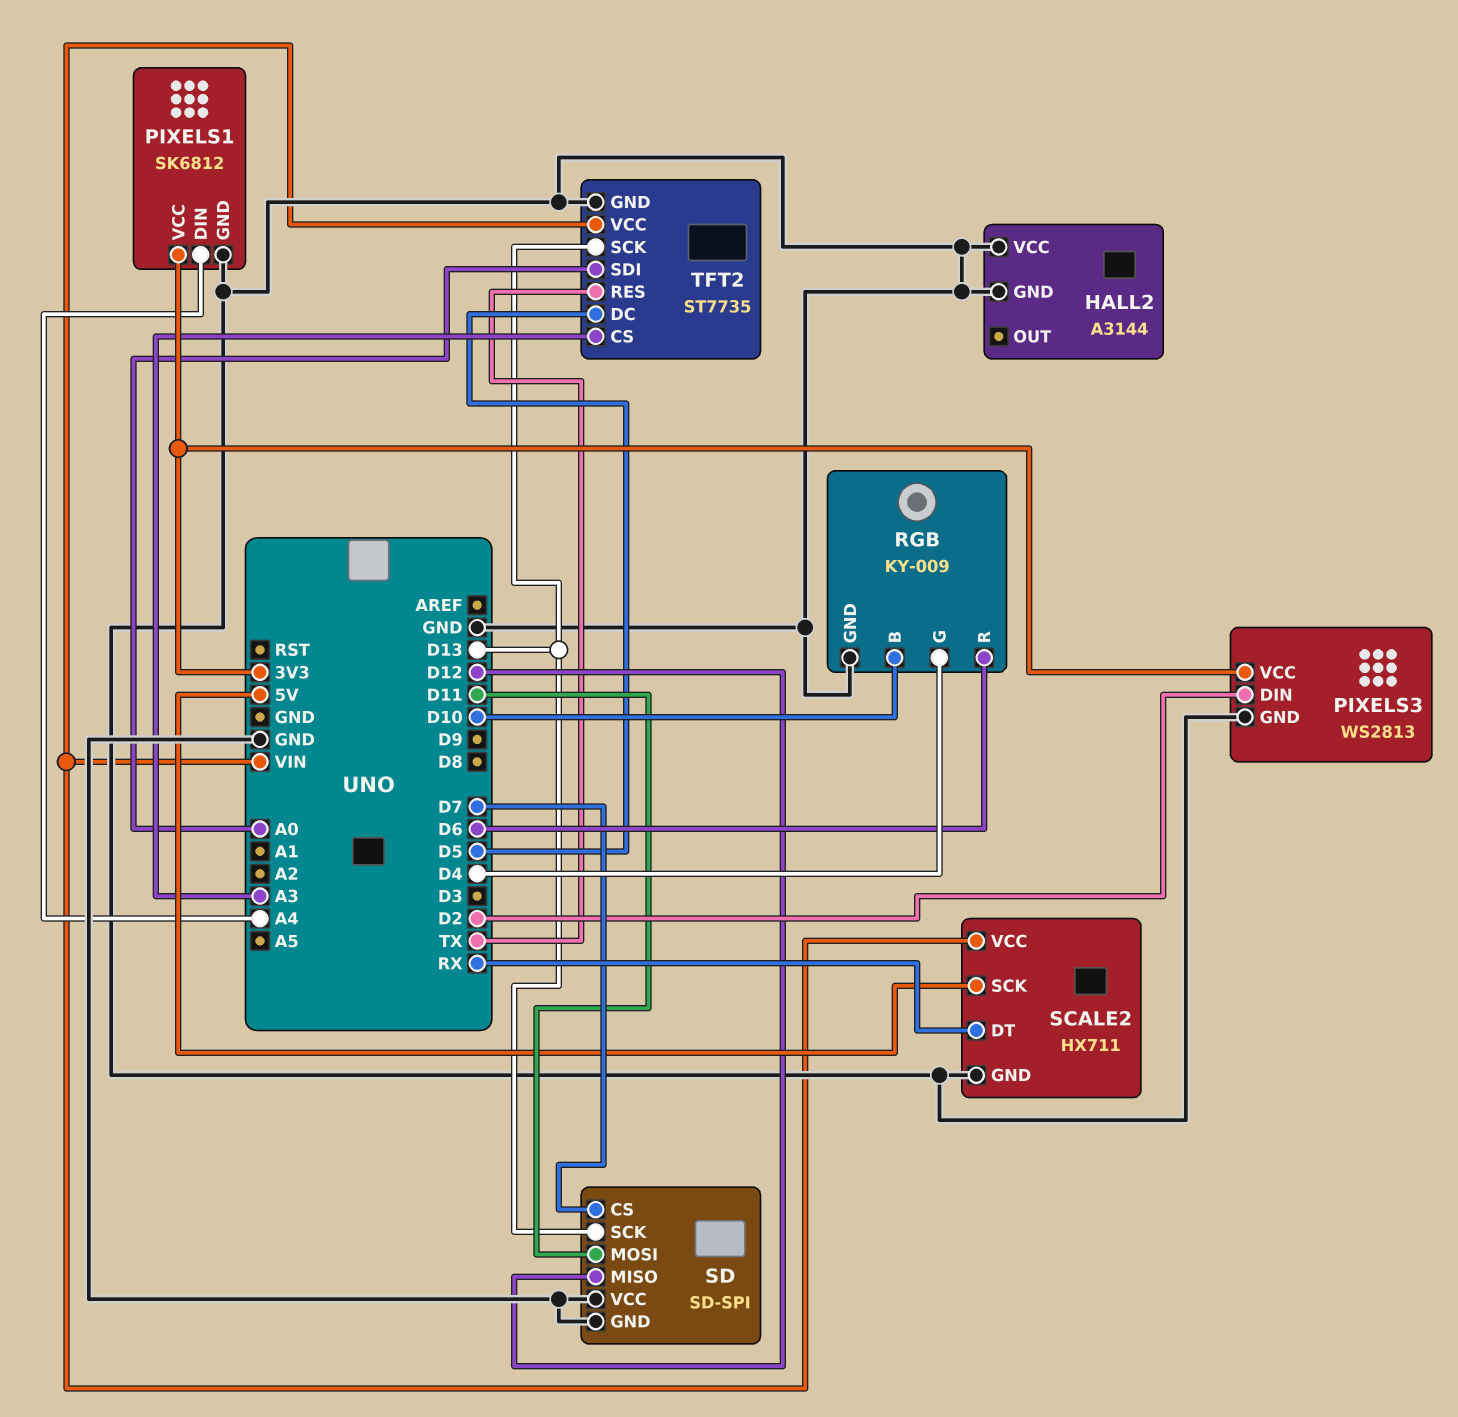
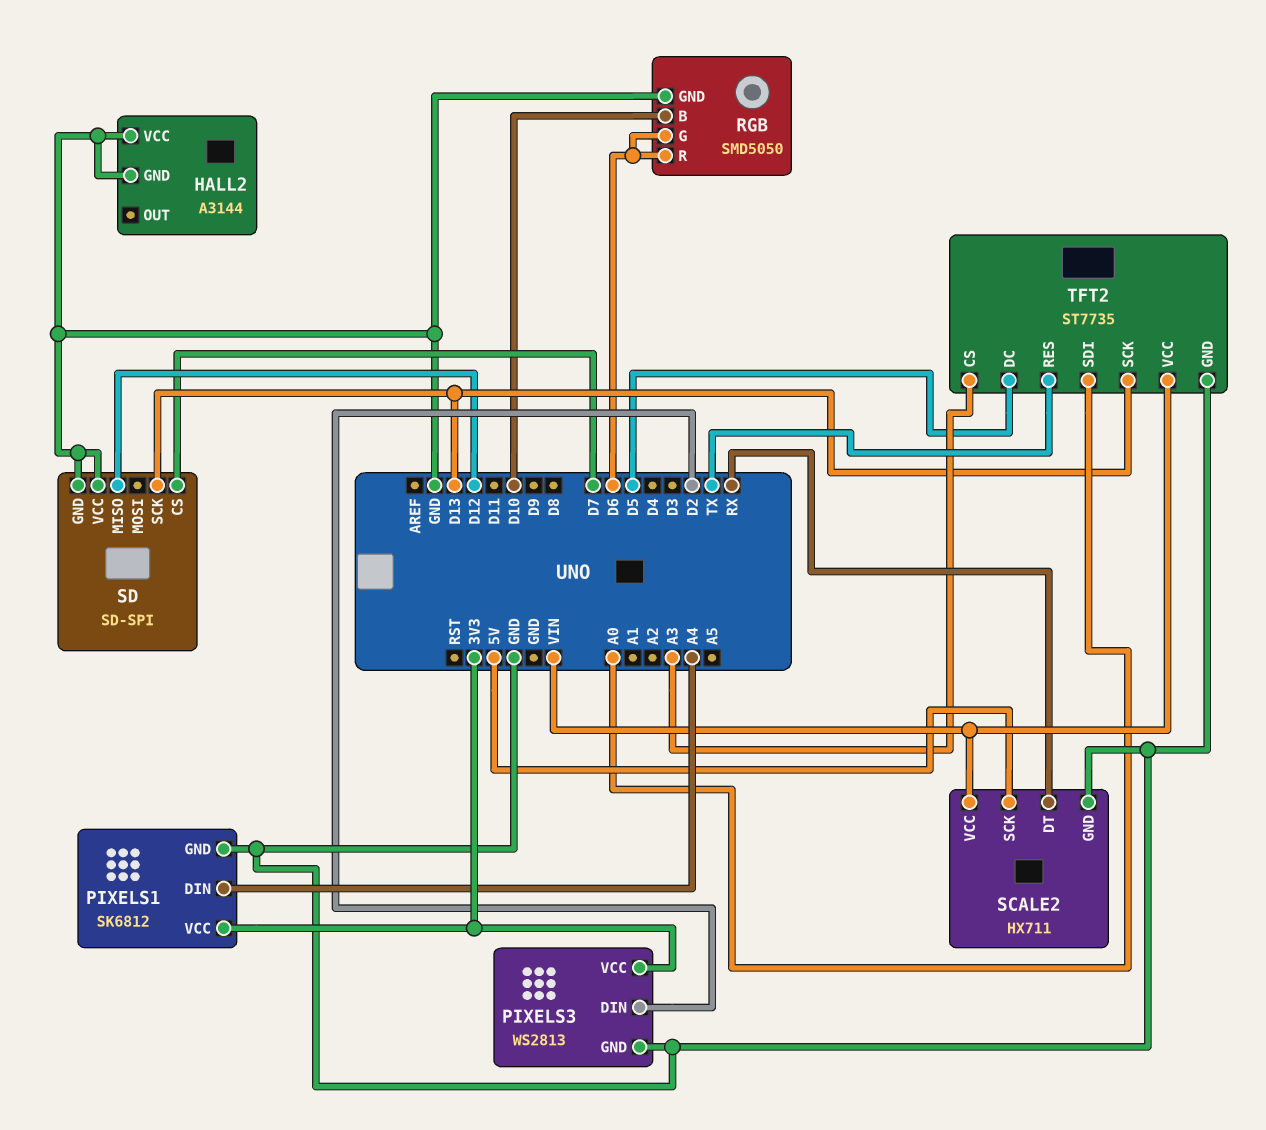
RGB: KY-009 -> SMD5050
RGB pin G: D4 -> D6
SD pin MOSI: D11 -> none

